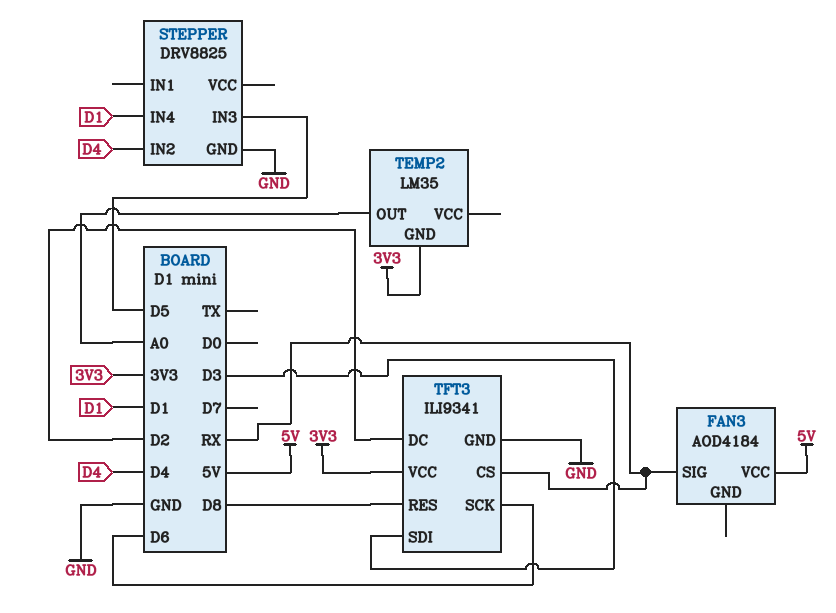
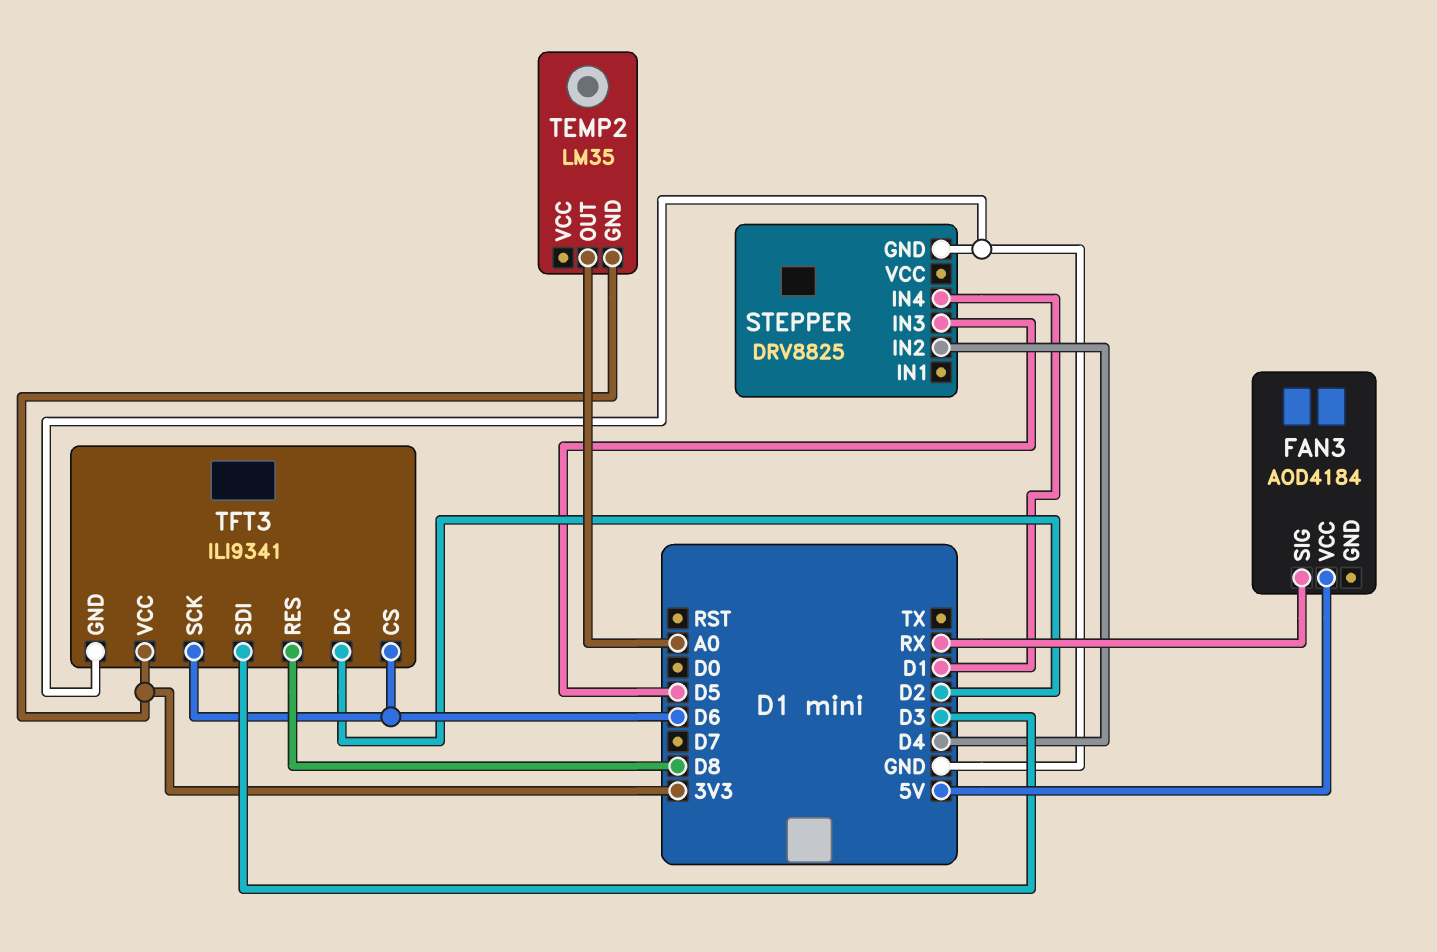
TFT3 pin CS: RX -> D6

